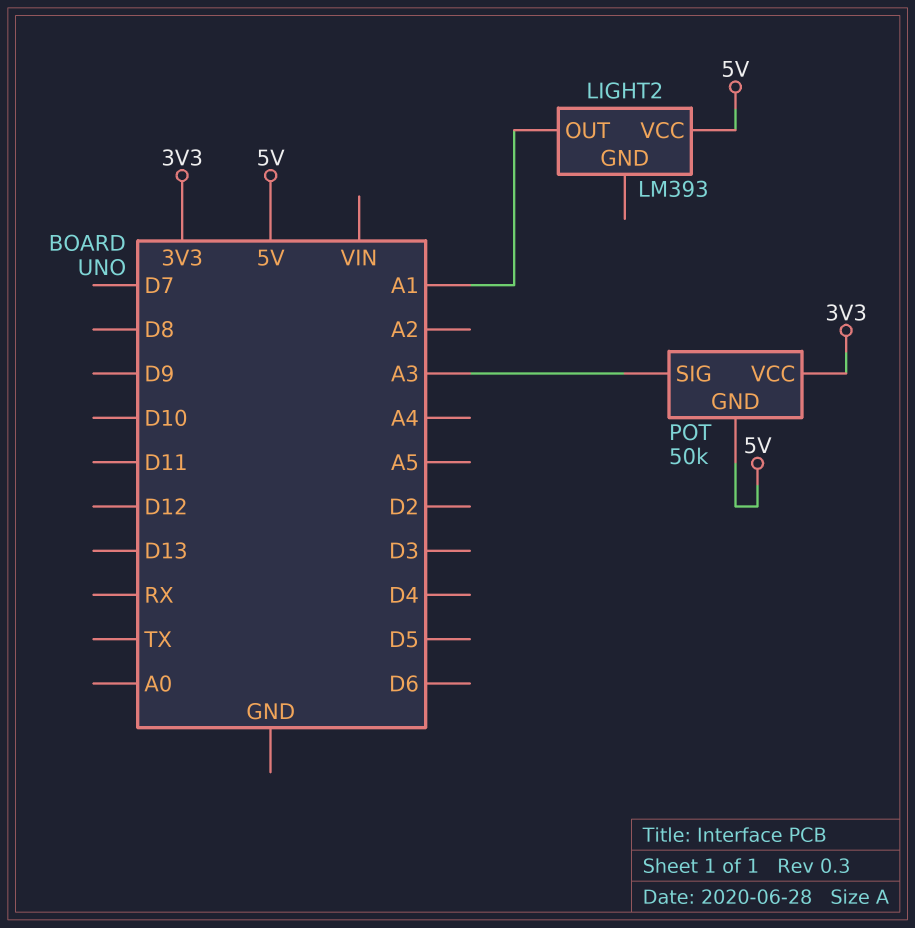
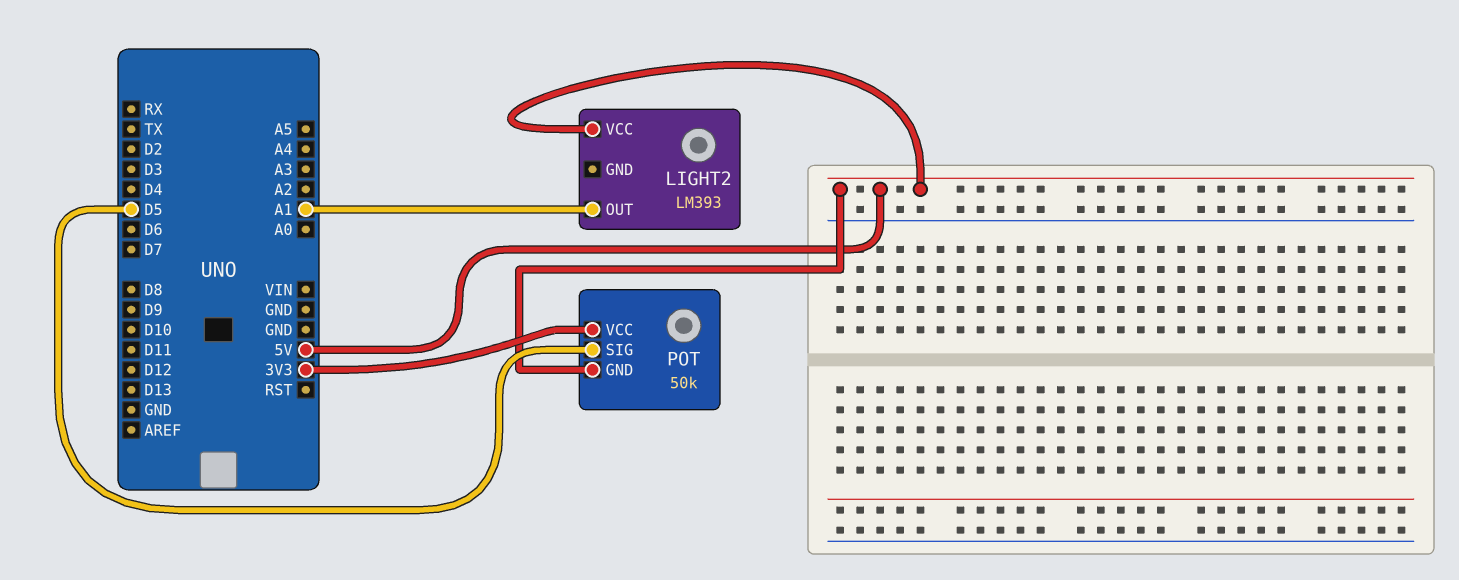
POT pin SIG: A3 -> D5

